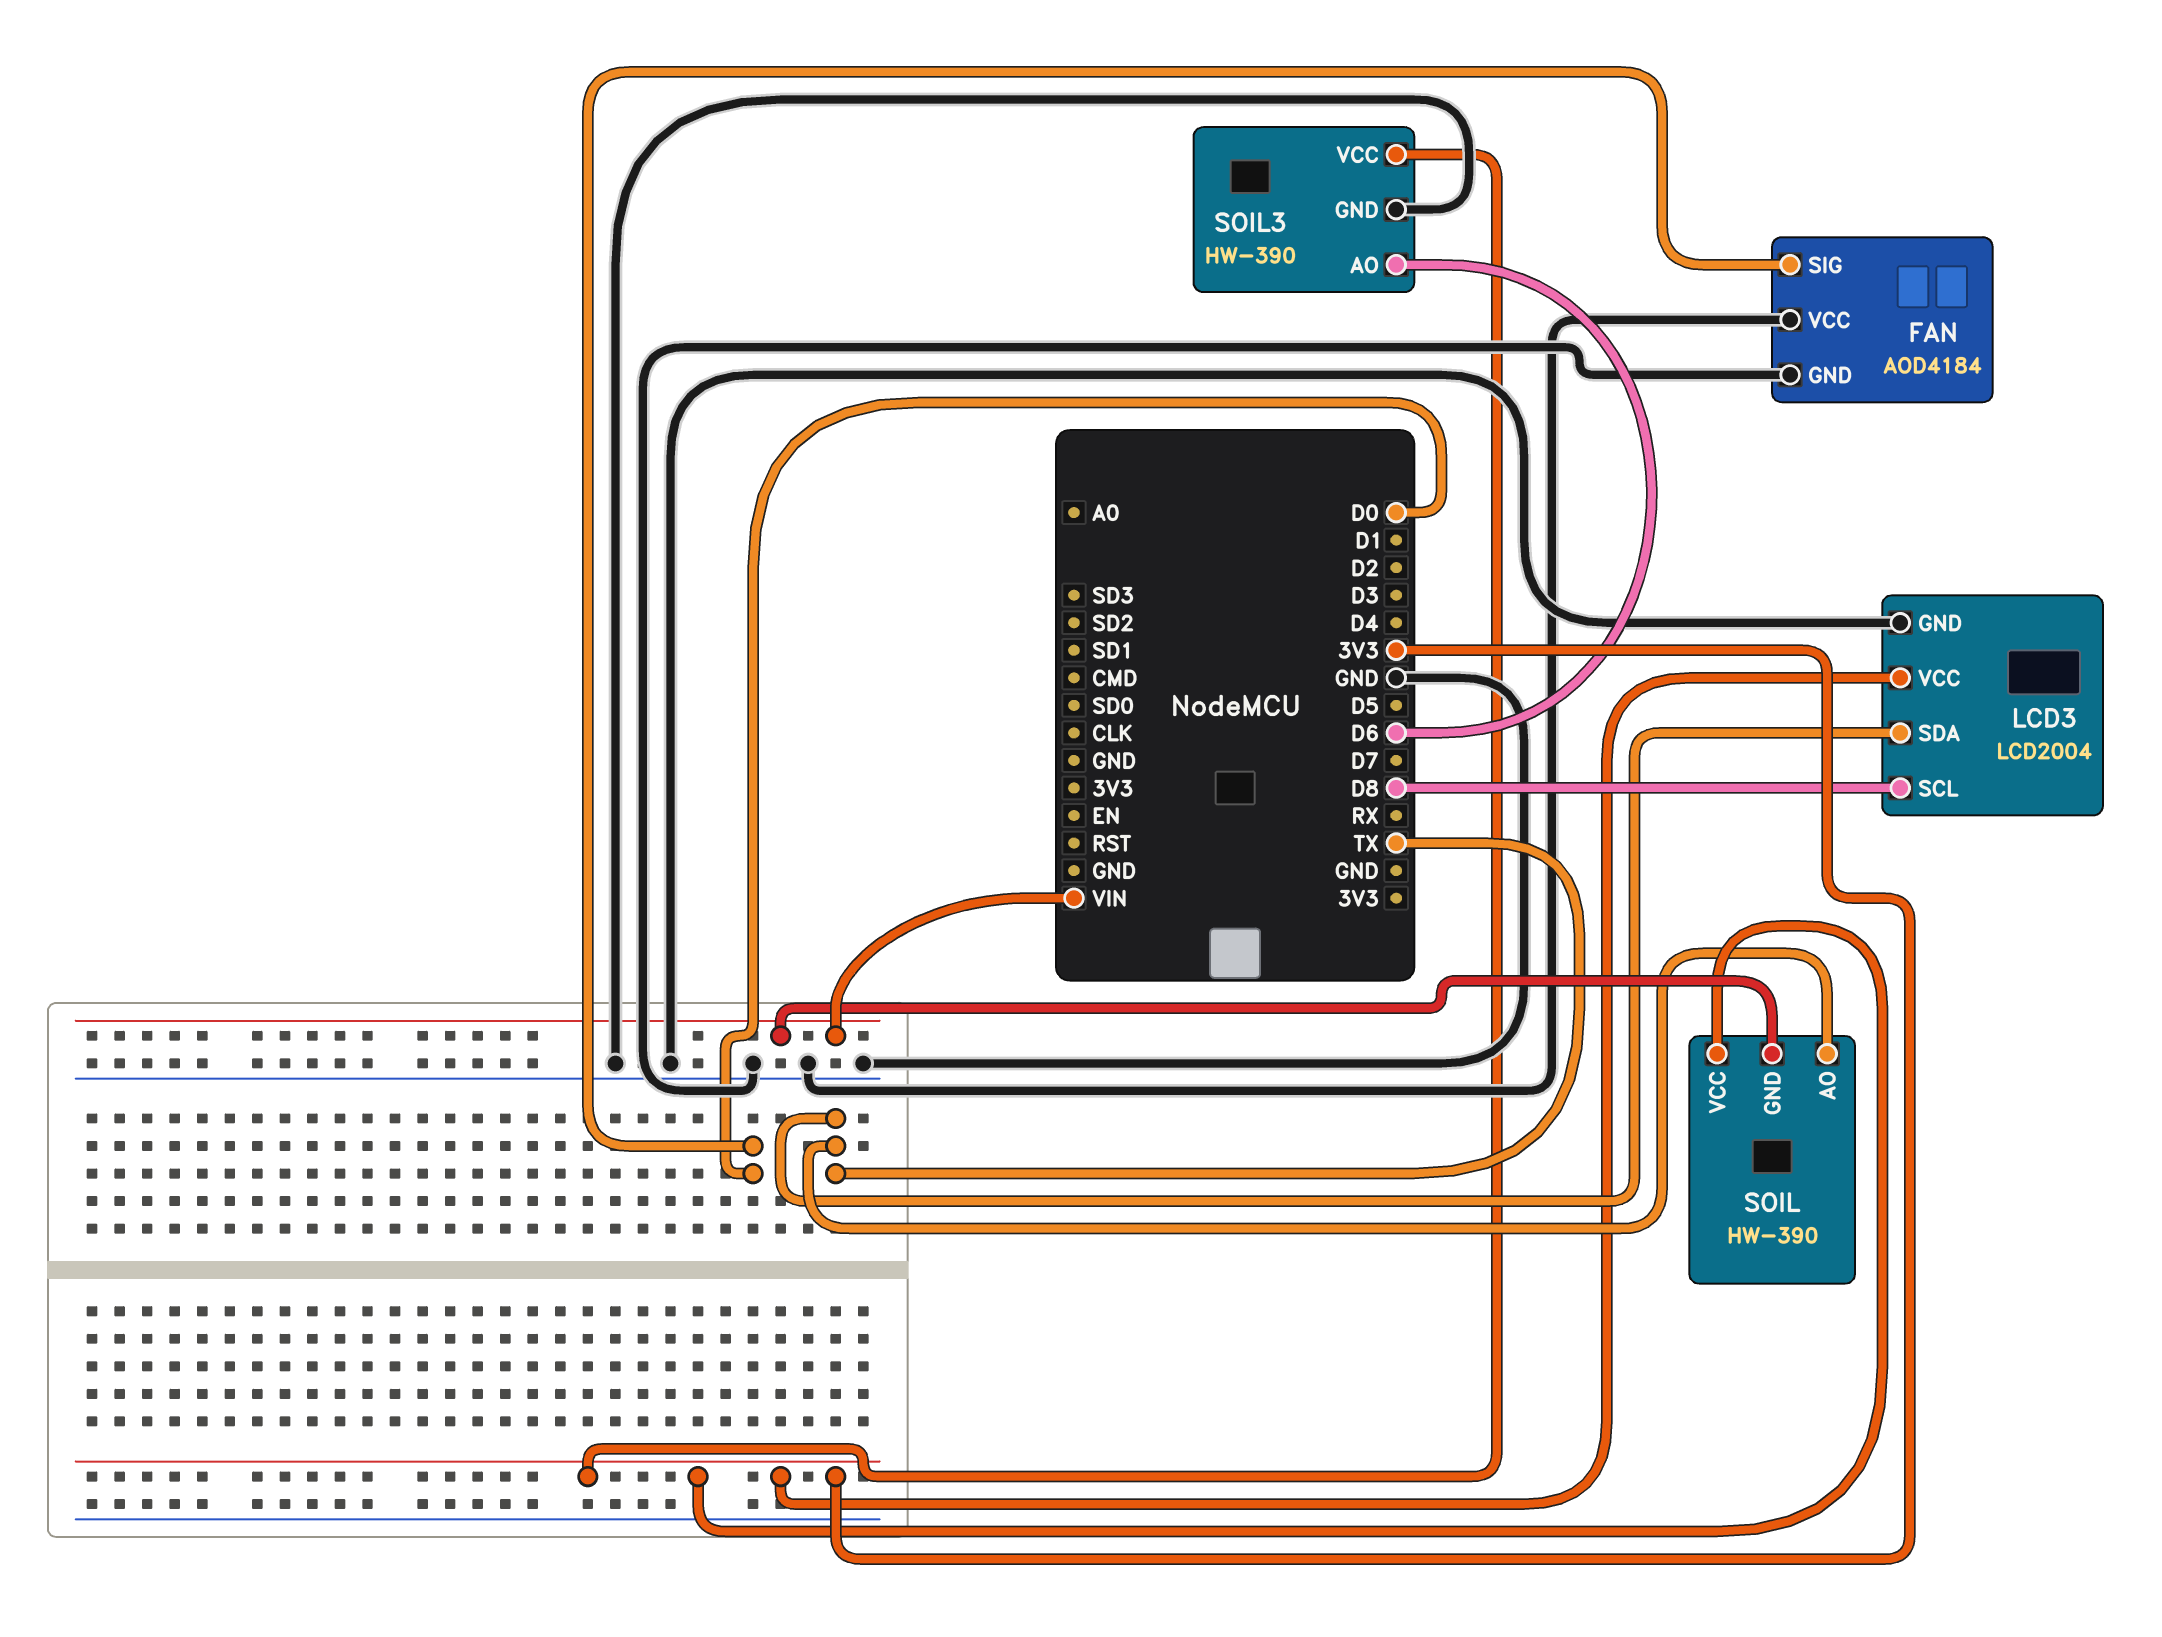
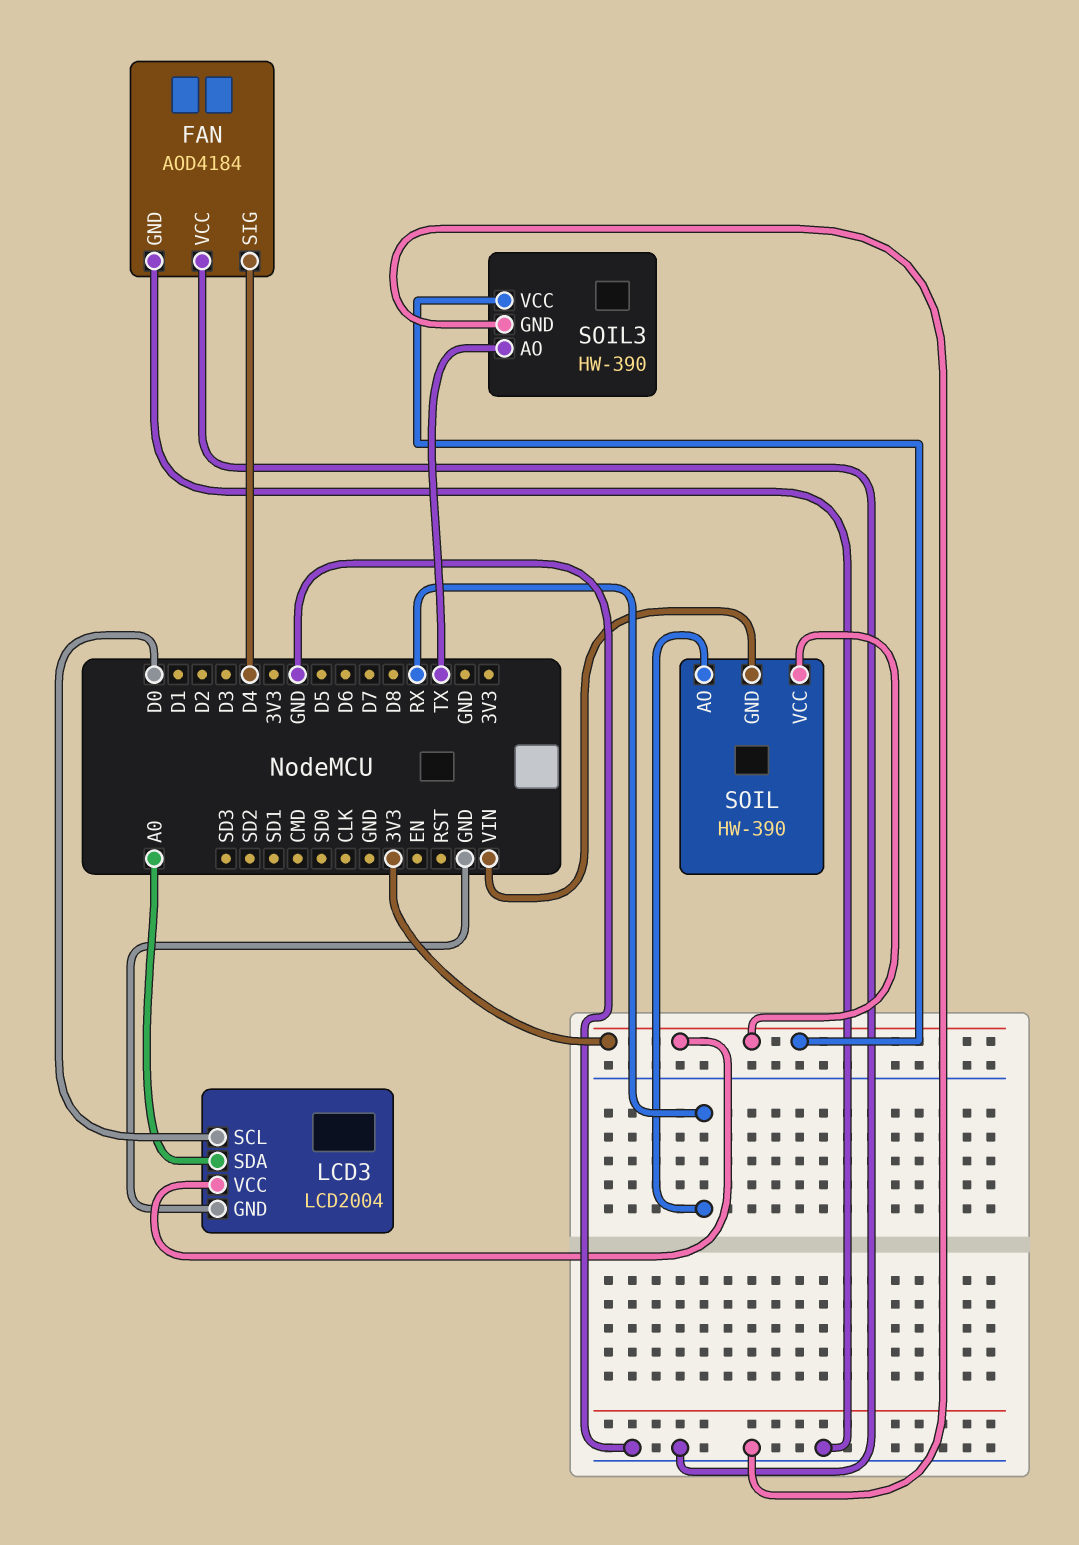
FAN pin SIG: D0 -> D4
LCD3 pin SCL: D8 -> D0
LCD3 pin SDA: TX -> A0
SOIL pin AO: TX -> RX
SOIL3 pin AO: D6 -> TX

